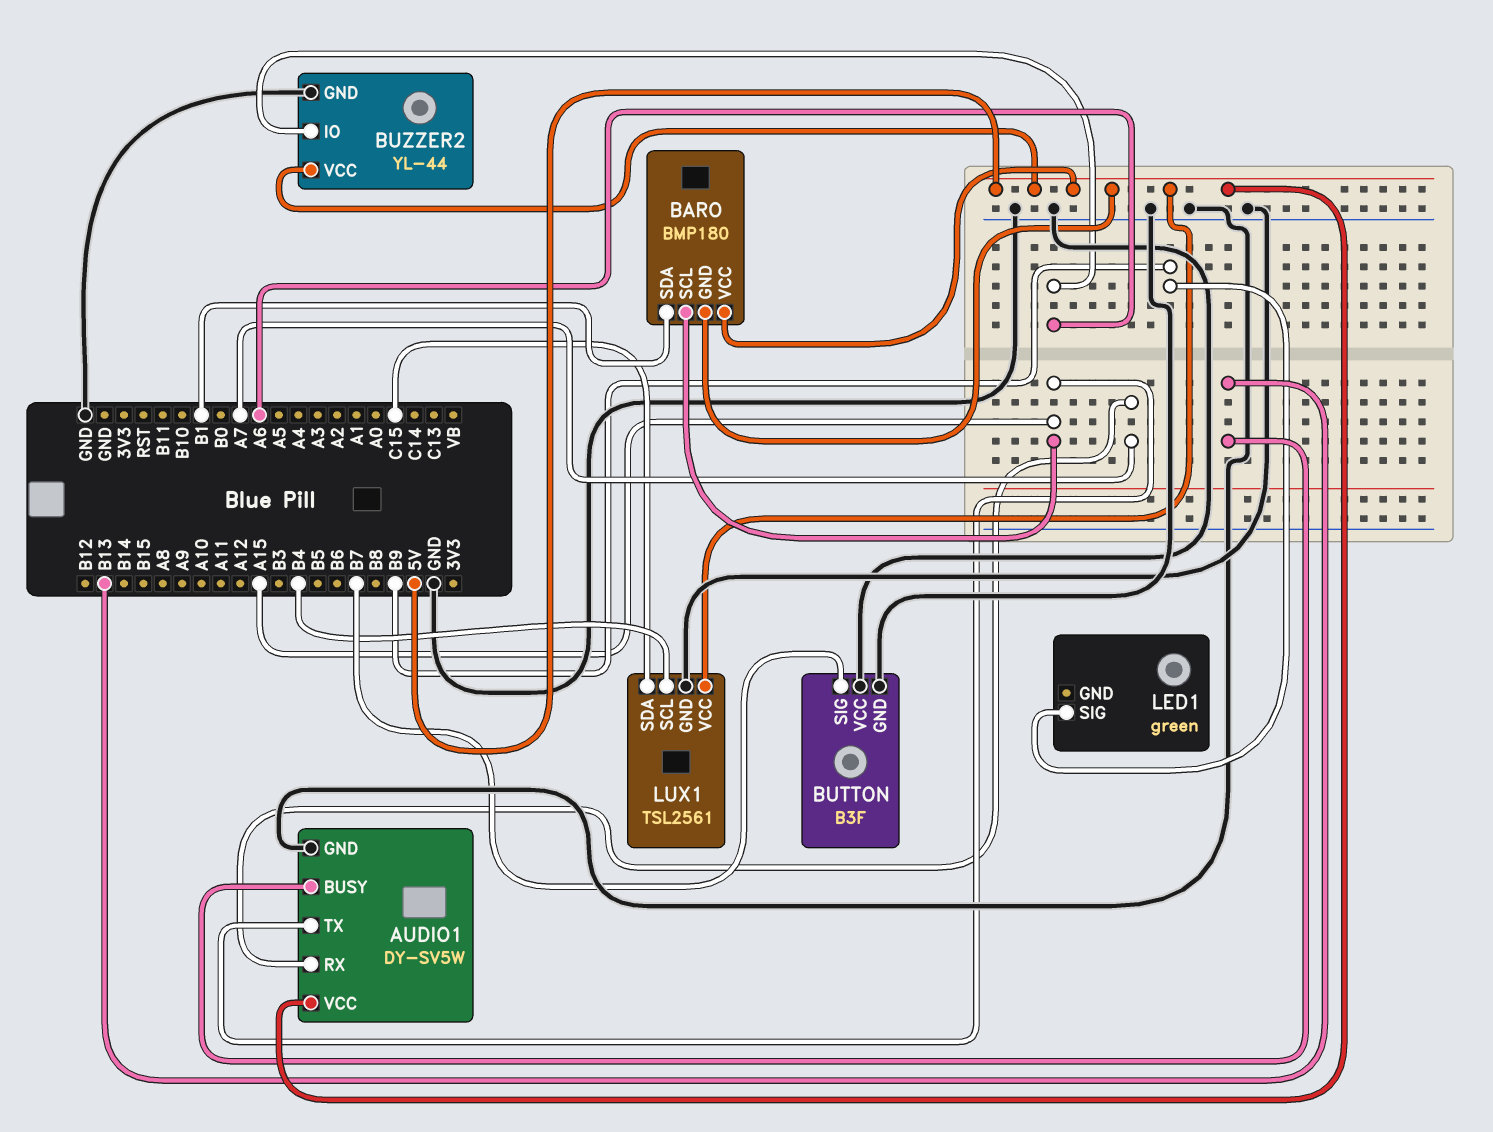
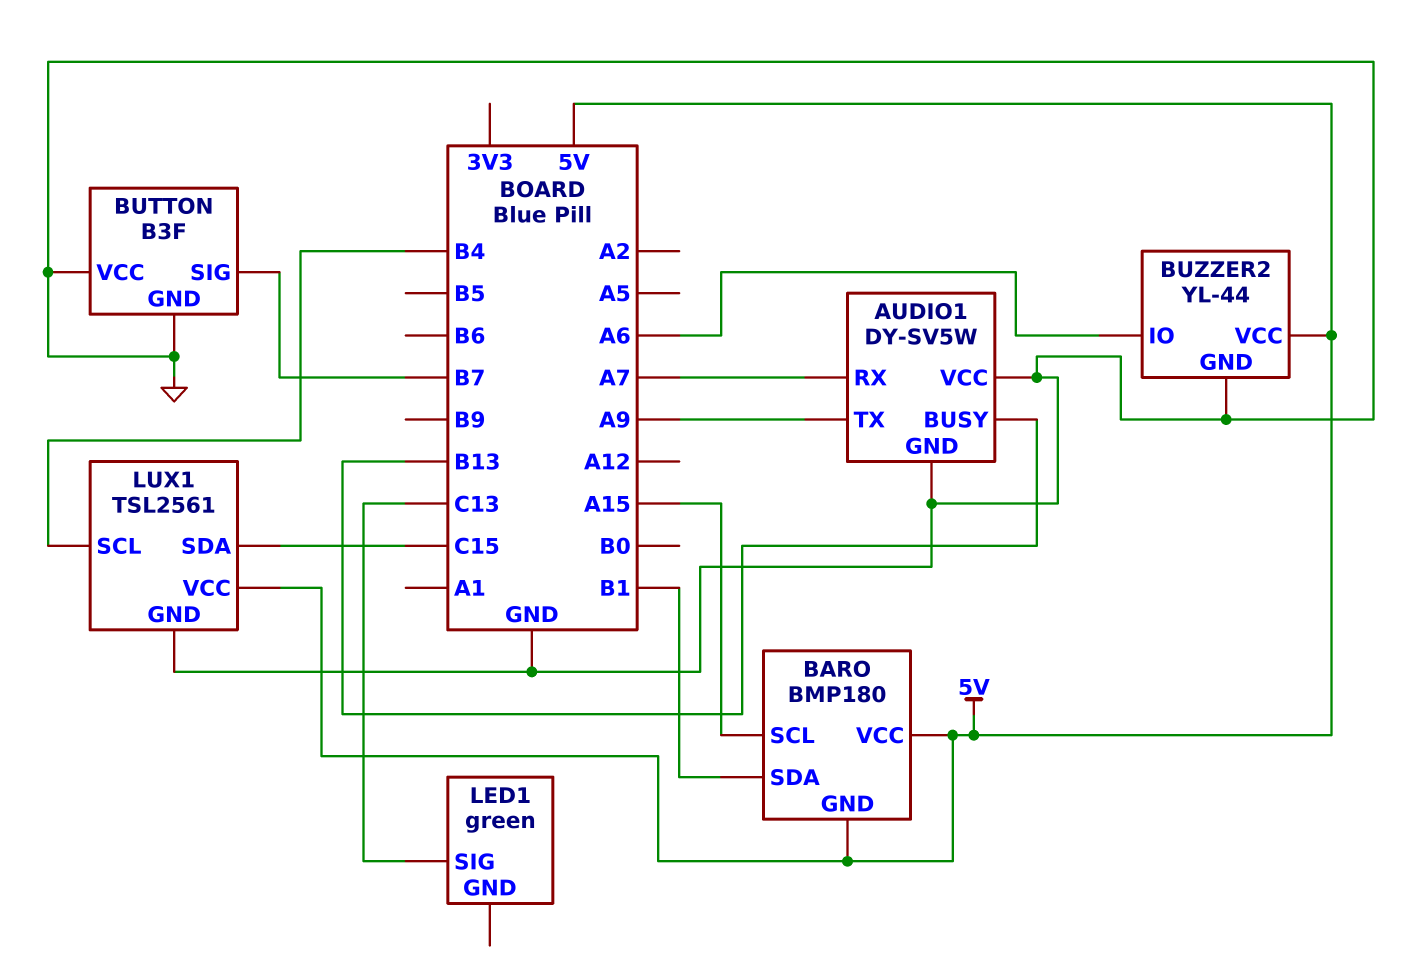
AUDIO1 pin TX: A15 -> A9
AUDIO1 pin VCC: 5V -> GND
LED1 pin SIG: B9 -> C13

